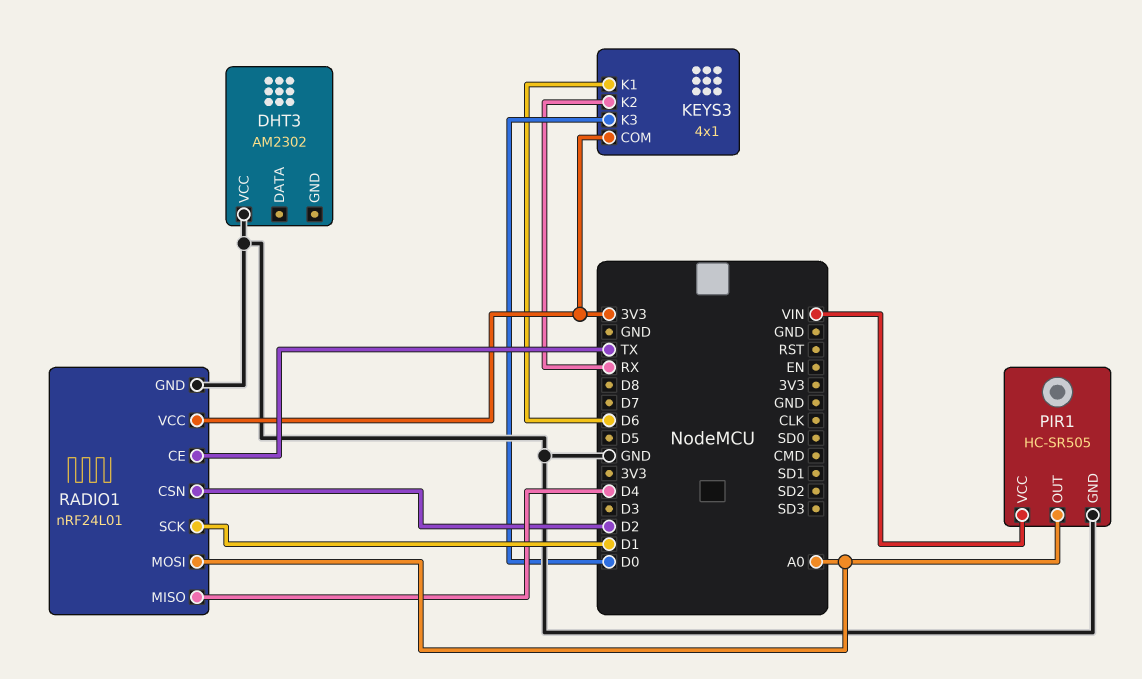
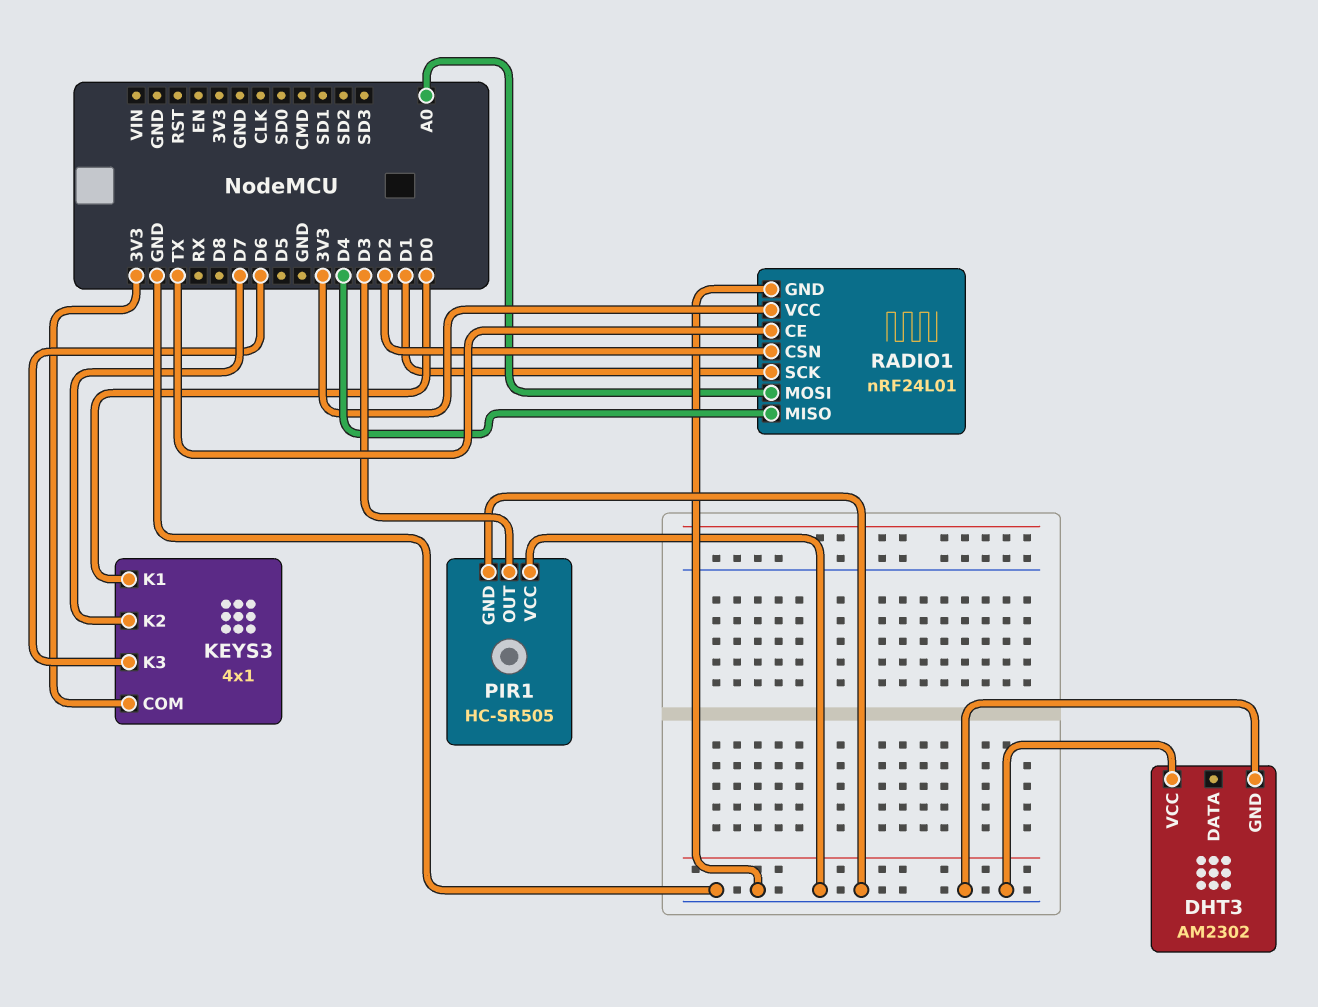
DHT3 pin GND: none -> GND
KEYS3 pin K1: D6 -> D0
KEYS3 pin K2: RX -> D7
KEYS3 pin K3: D0 -> D6
PIR1 pin OUT: A0 -> D3
PIR1 pin VCC: VIN -> GND

